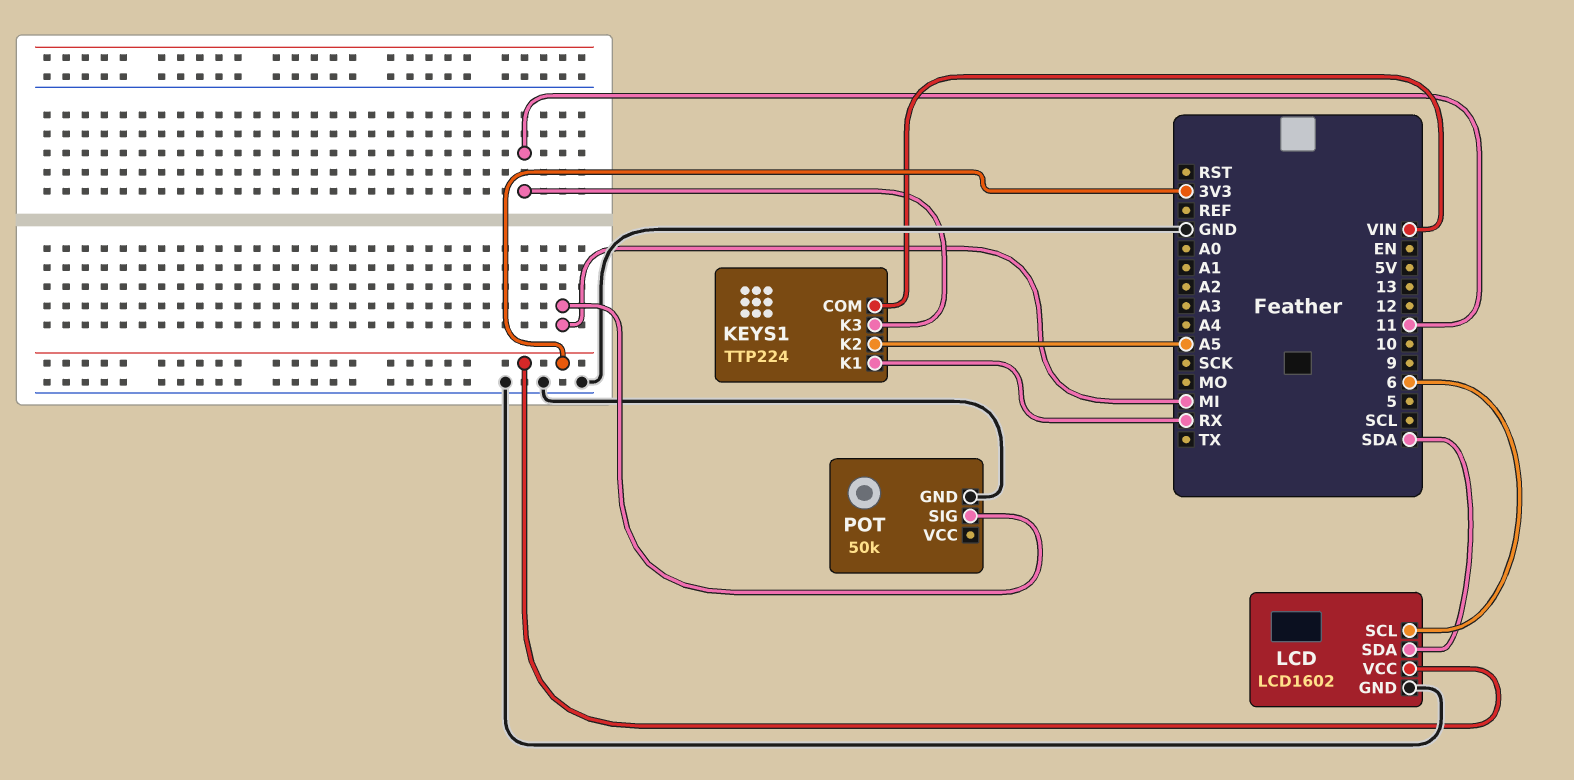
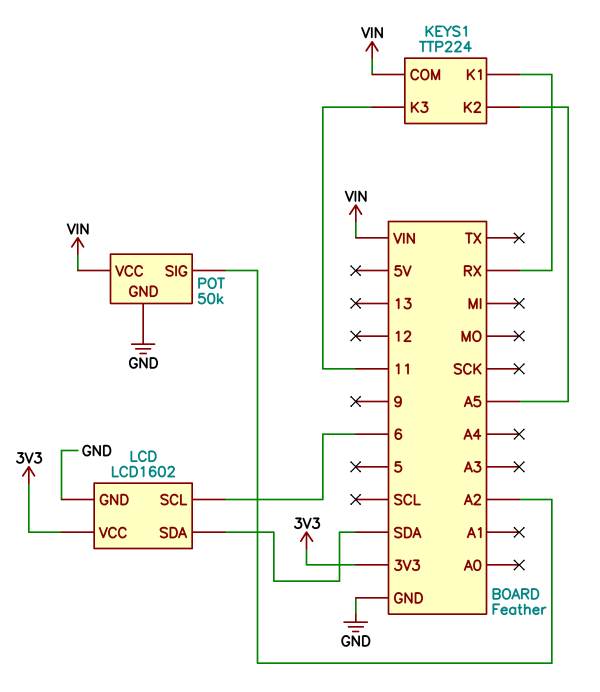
POT pin SIG: MI -> A2
POT pin VCC: none -> VIN

